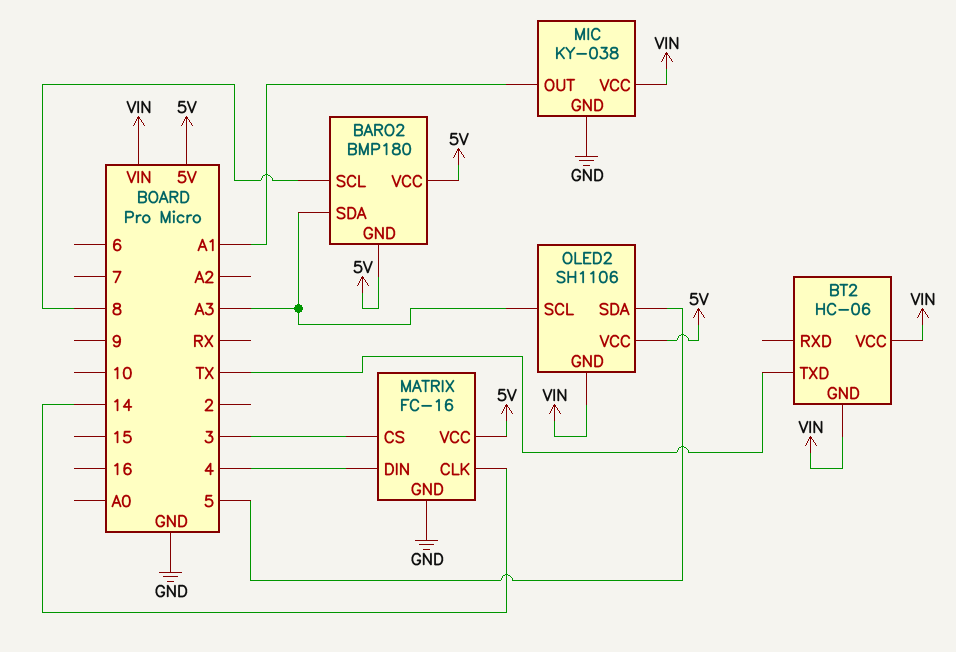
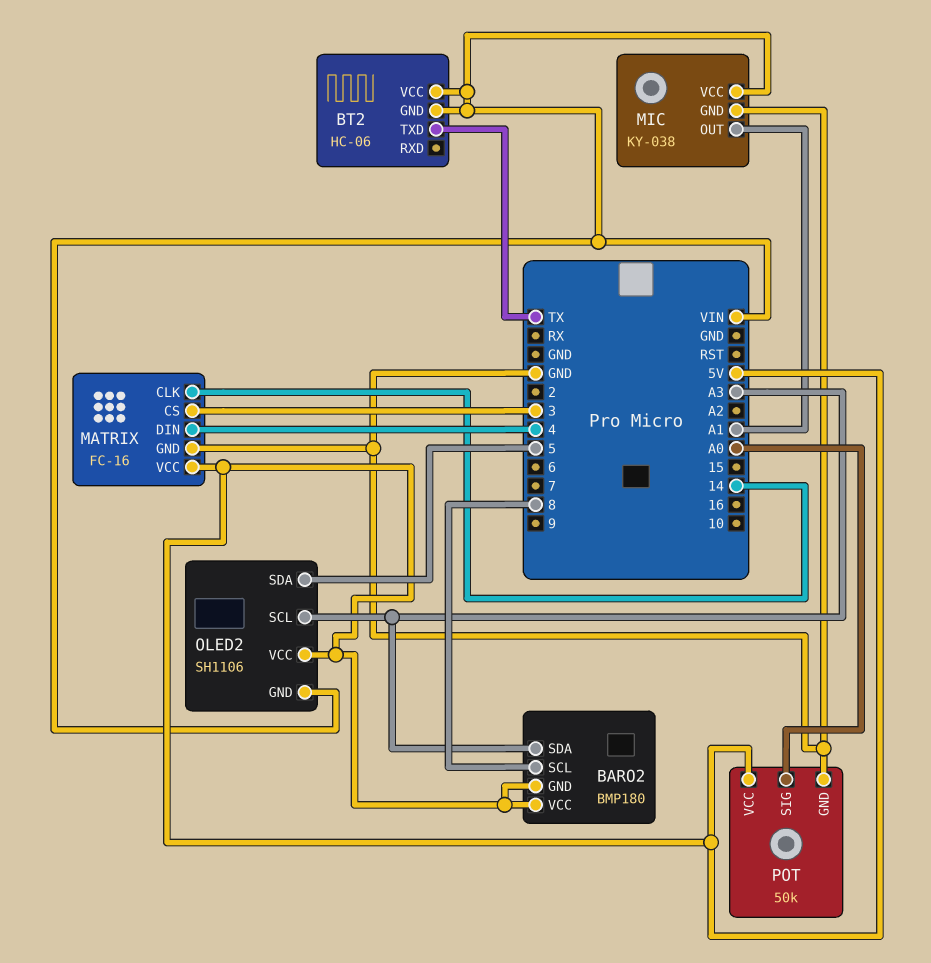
POT: none -> 50k
POT pin GND: none -> GND
POT pin SIG: none -> A0
POT pin VCC: none -> 5V

